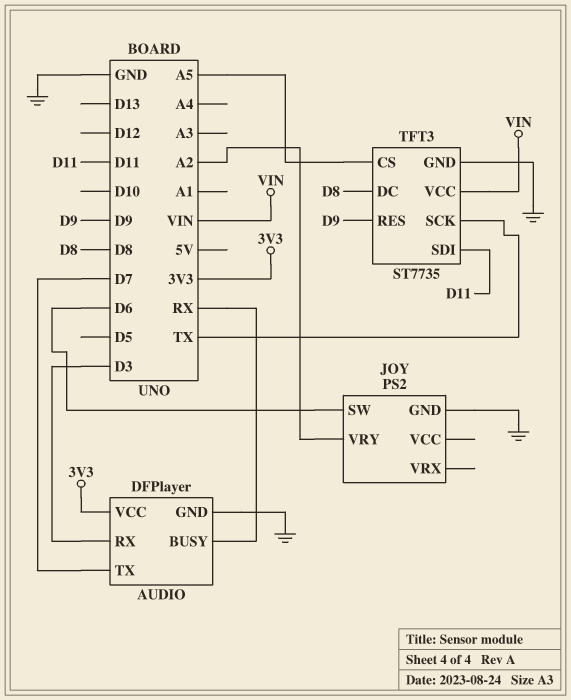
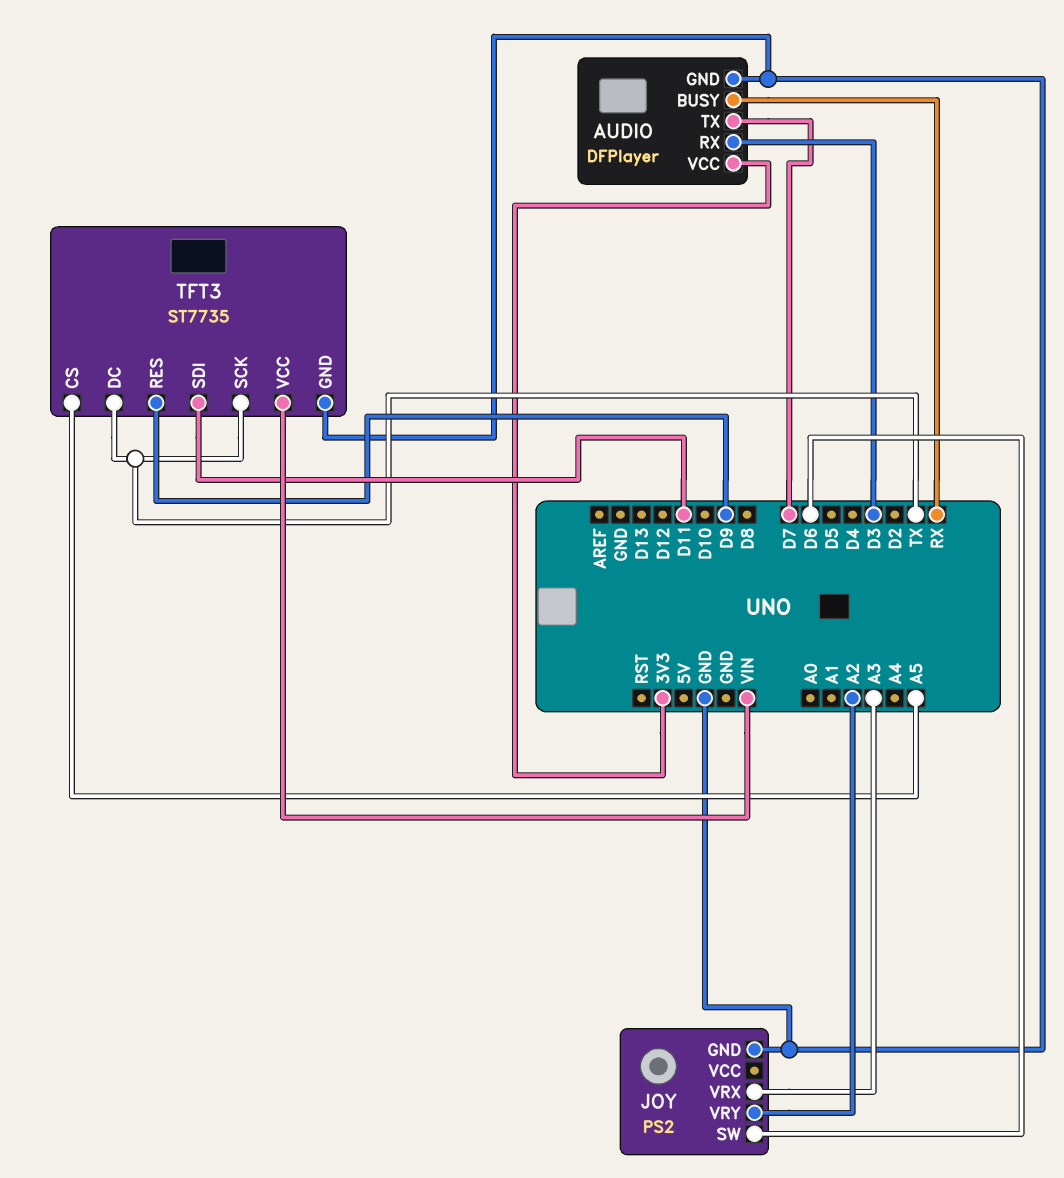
JOY pin VRX: none -> A3
TFT3 pin DC: D8 -> TX

